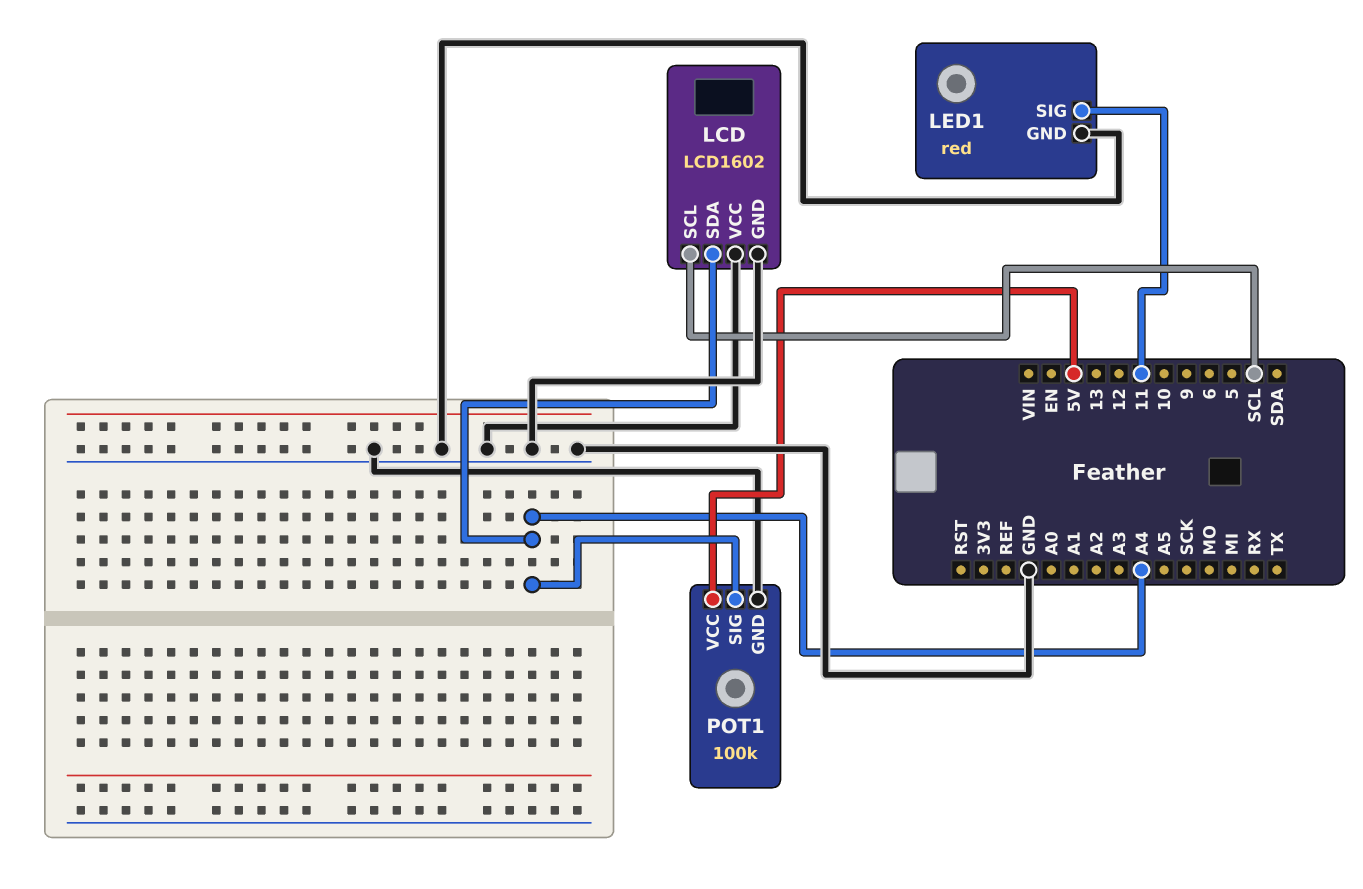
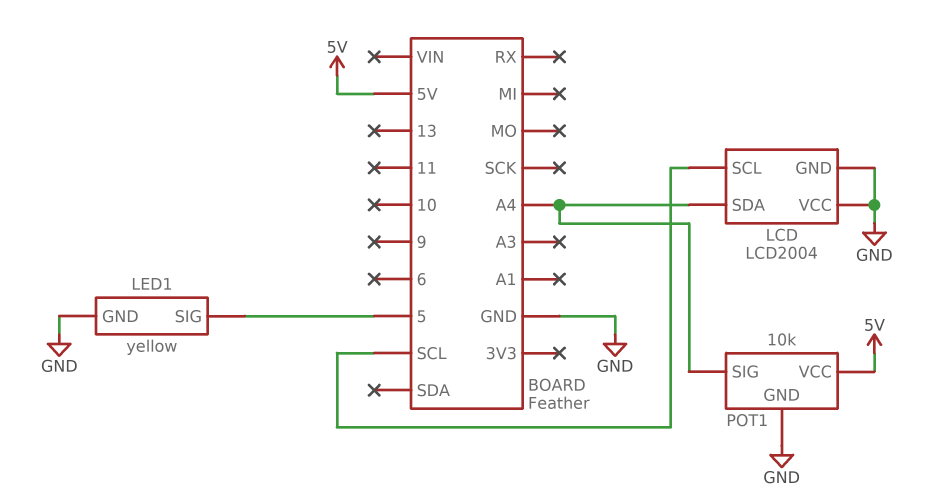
LCD: LCD1602 -> LCD2004
LED1: red -> yellow
LED1 pin SIG: 11 -> 5
POT1: 100k -> 10k

